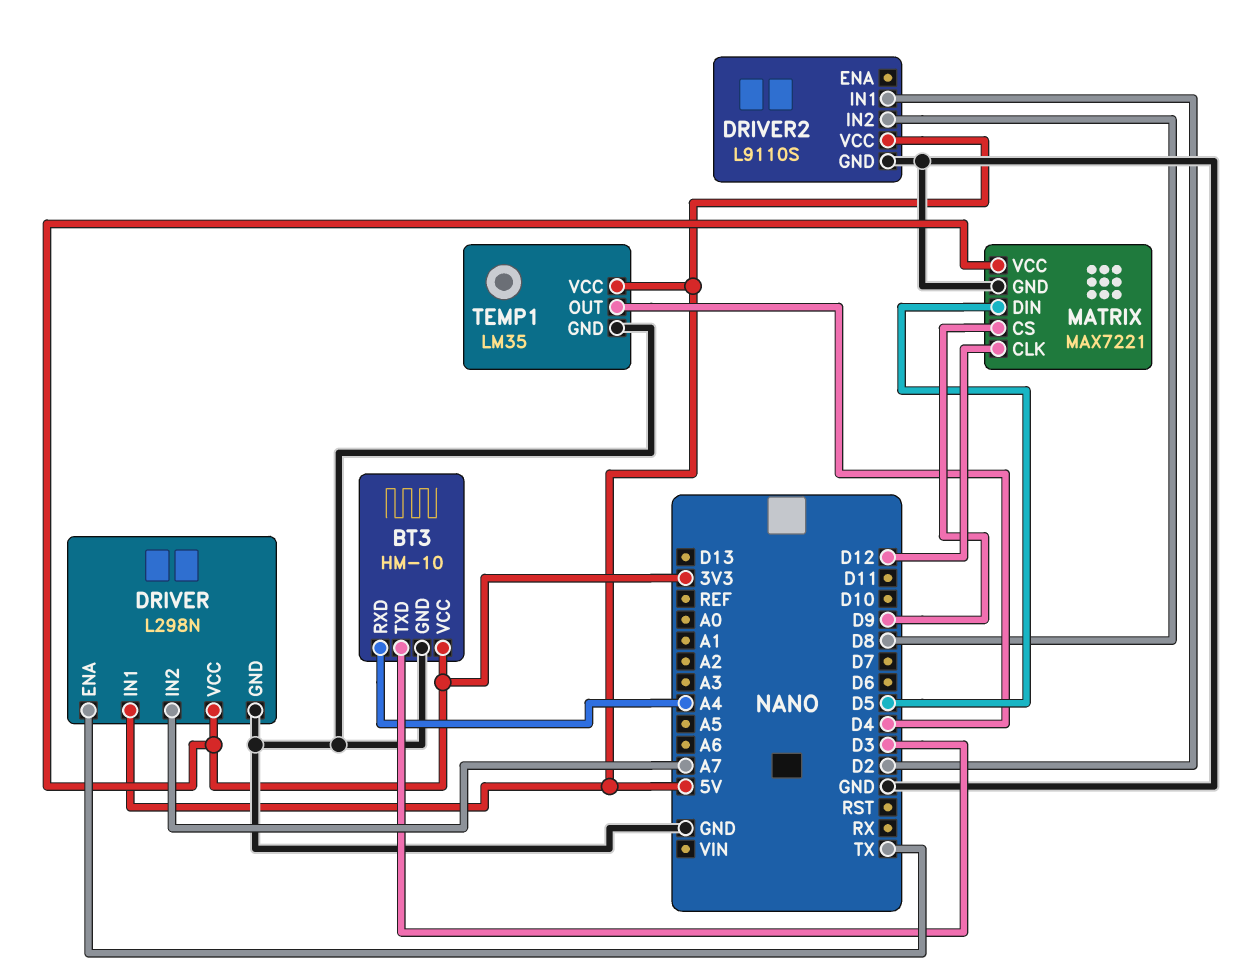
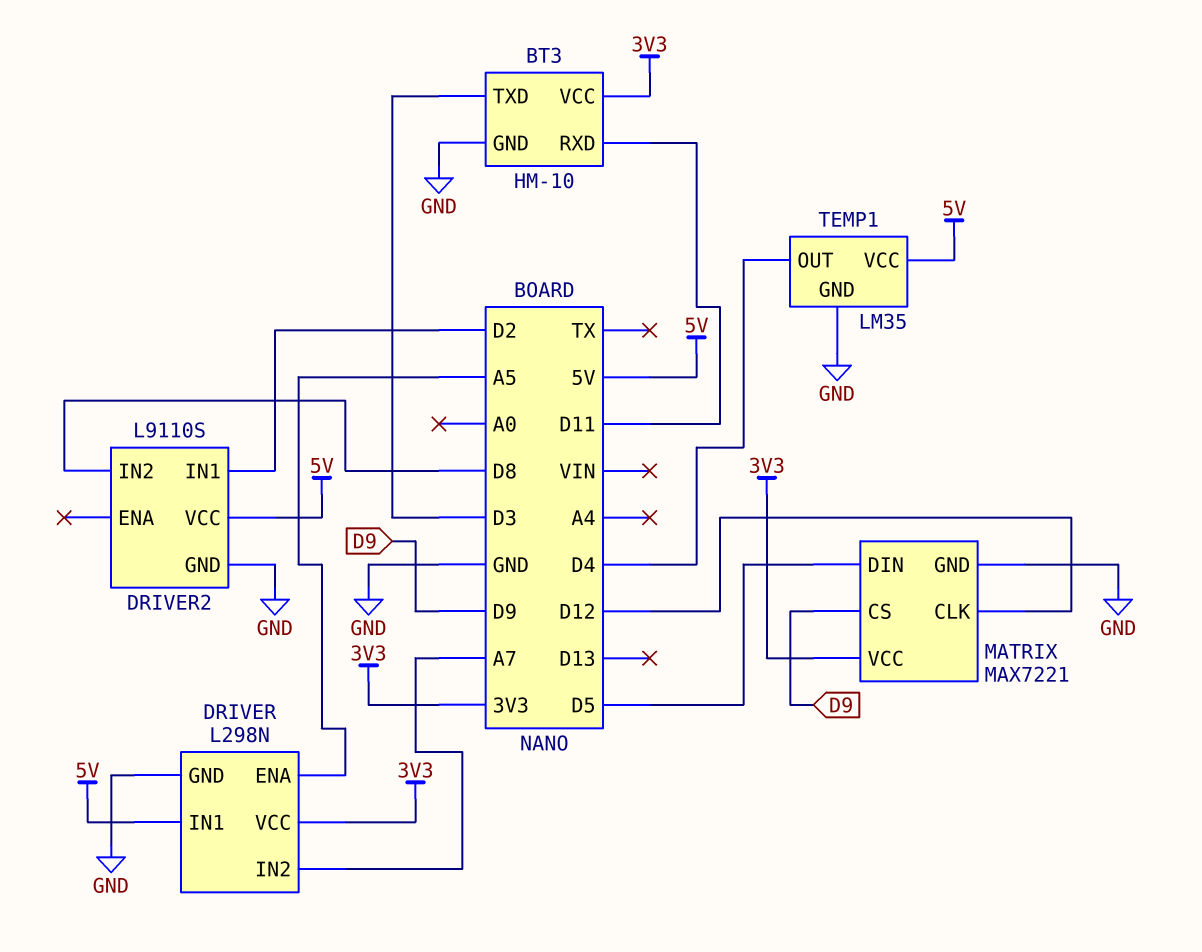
BT3 pin RXD: A4 -> D11
DRIVER pin ENA: TX -> A5

